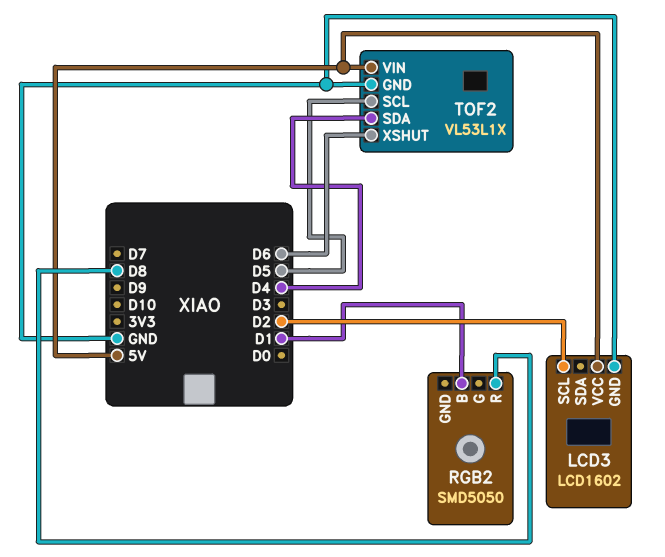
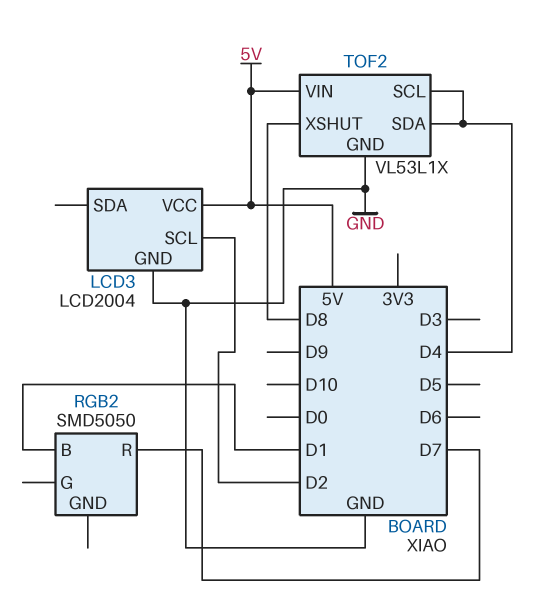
LCD3: LCD1602 -> LCD2004
RGB2 pin R: D8 -> D7
TOF2 pin SCL: D5 -> D4
TOF2 pin XSHUT: D6 -> D8

